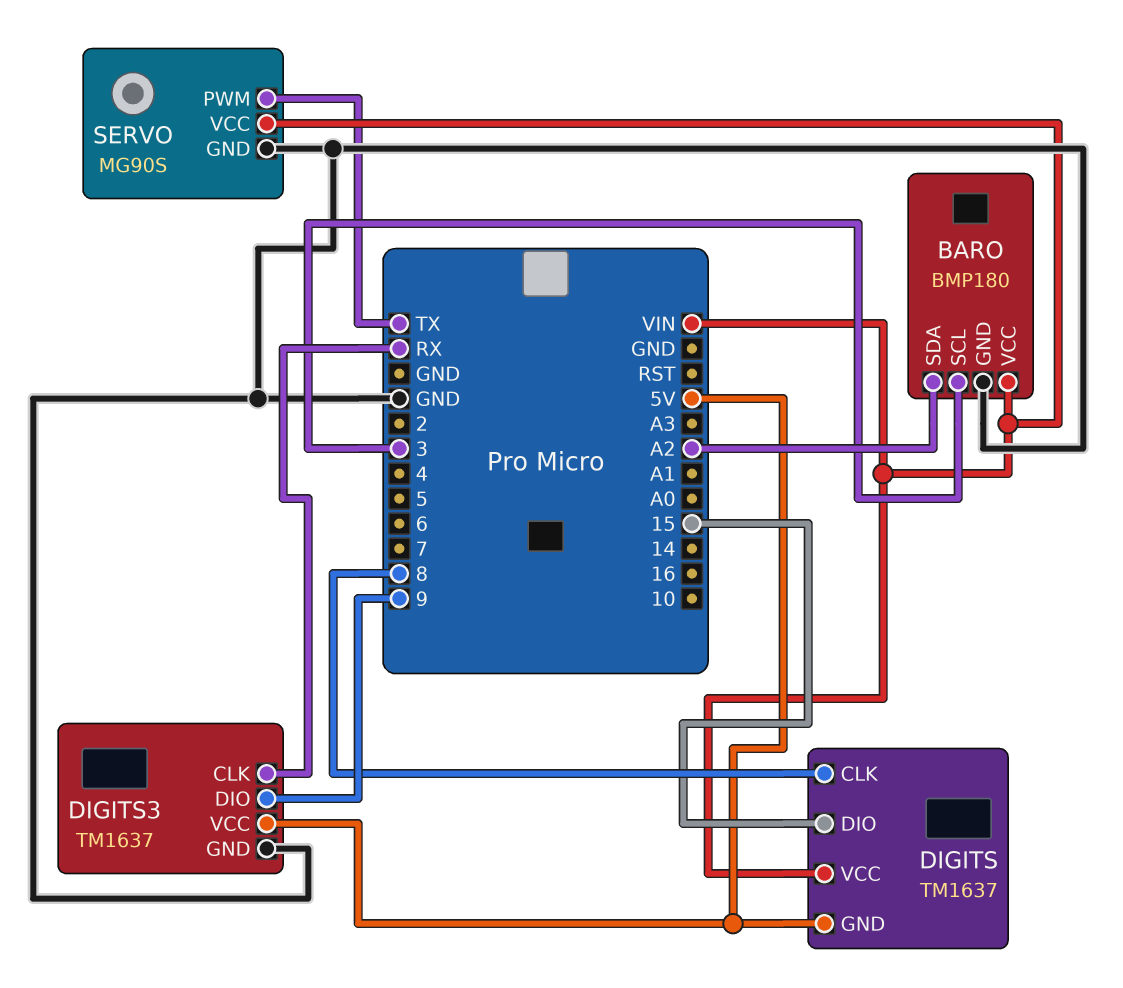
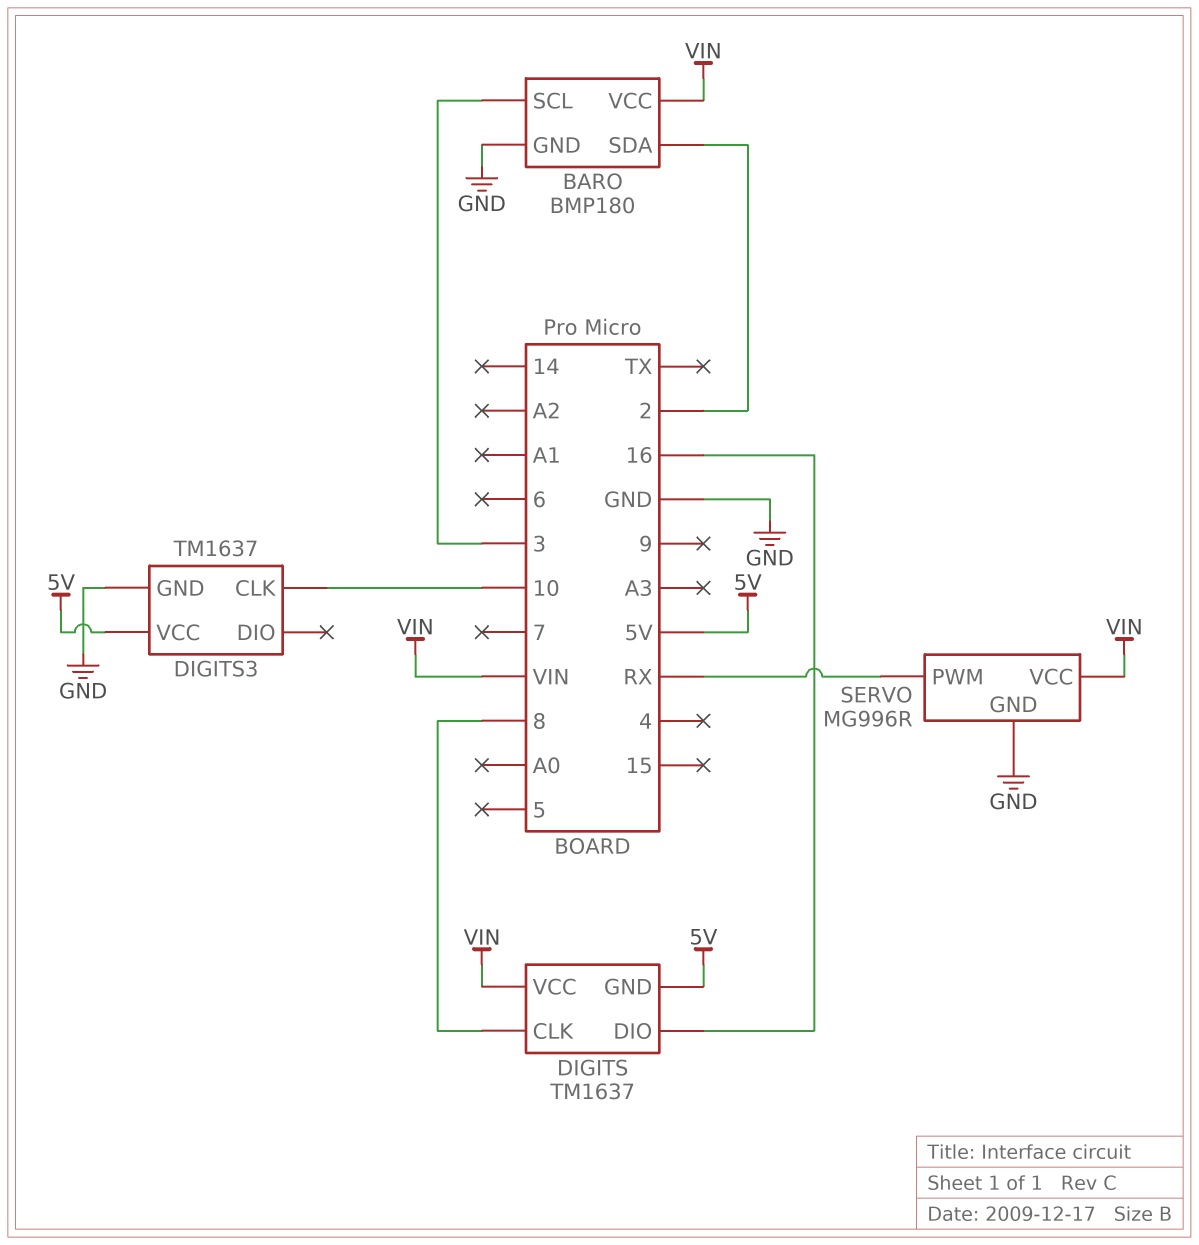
BARO pin SDA: A2 -> 2
DIGITS pin DIO: 15 -> 16
DIGITS3 pin CLK: RX -> 10
DIGITS3 pin DIO: 9 -> none
SERVO: MG90S -> MG996R
SERVO pin PWM: TX -> RX

